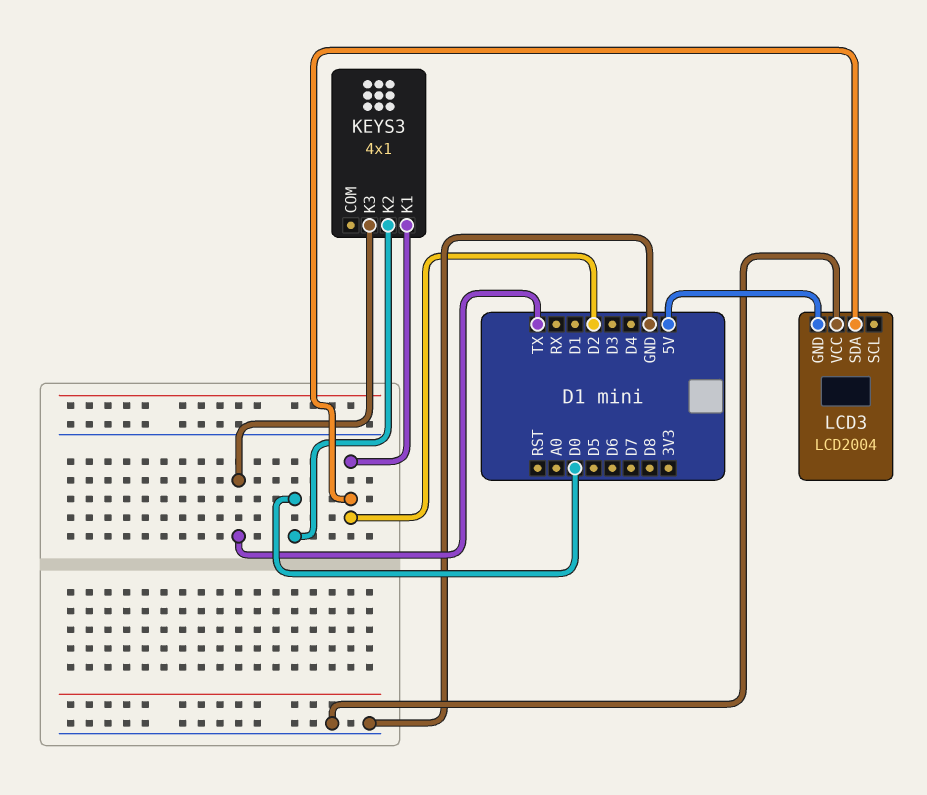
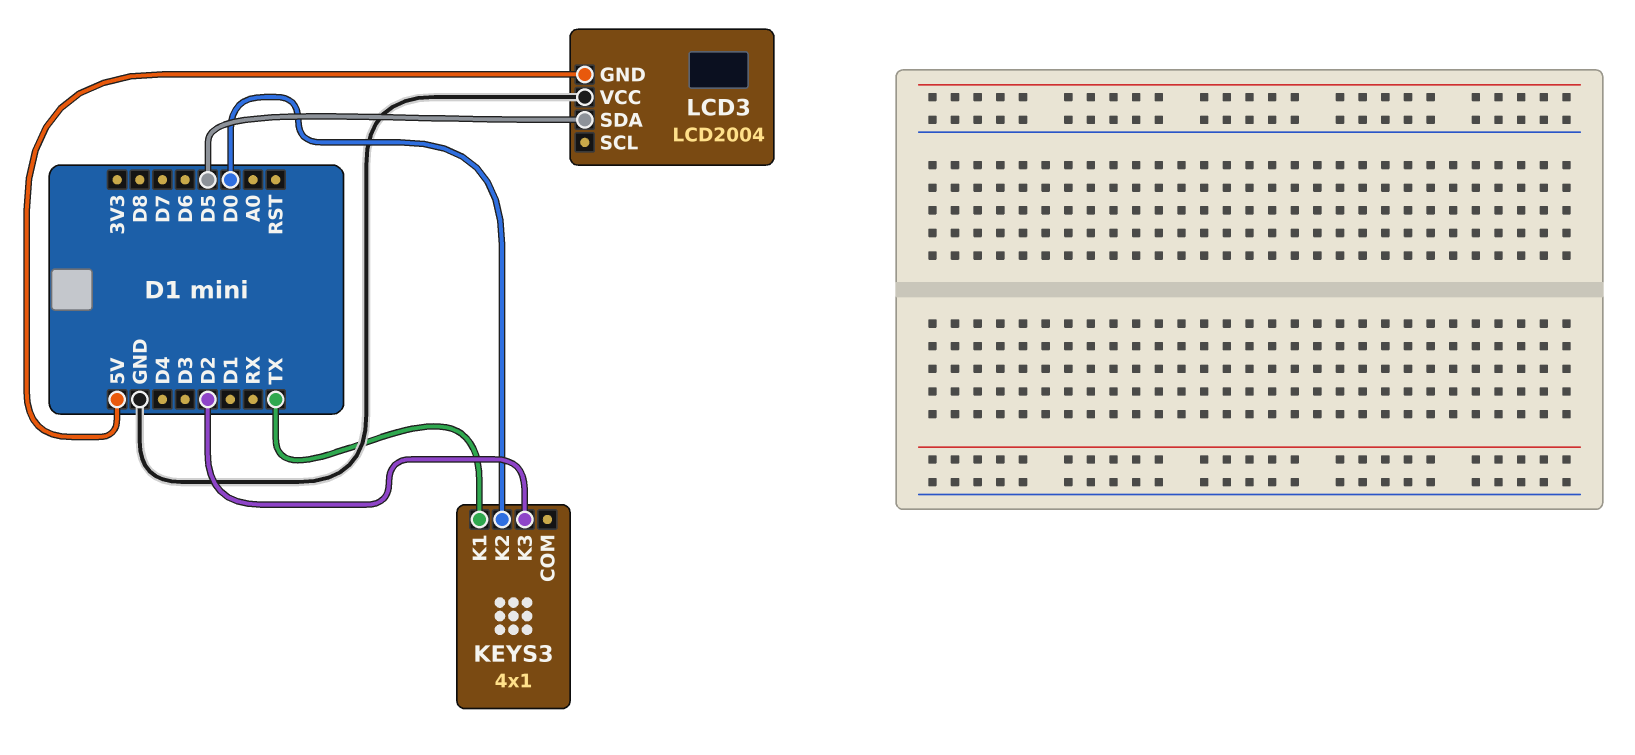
KEYS3 pin K1: D2 -> TX
KEYS3 pin K3: TX -> D2
LCD3 pin SDA: D2 -> D5

